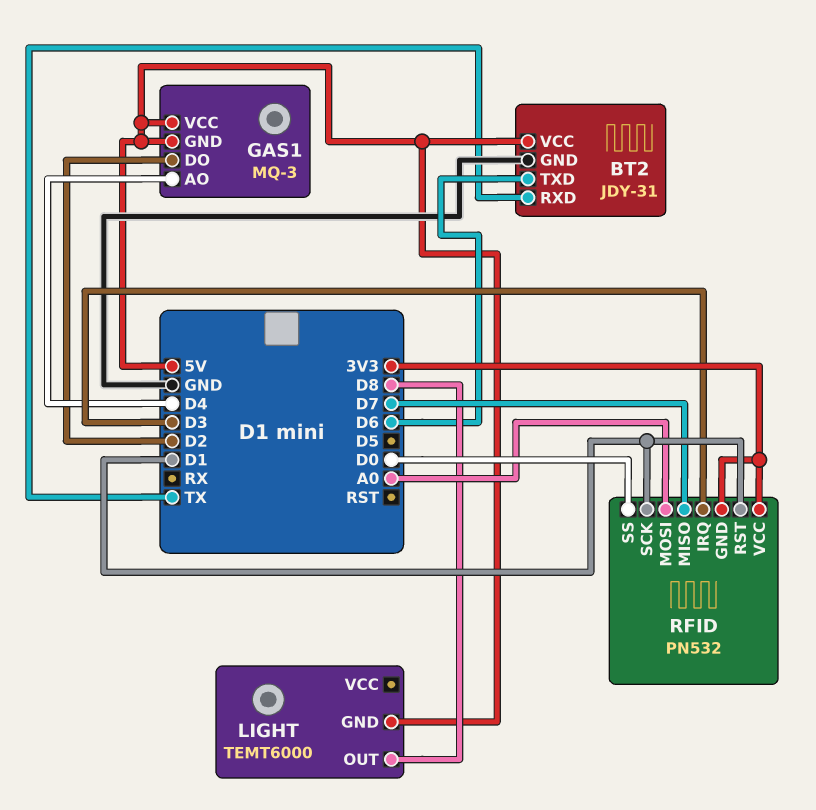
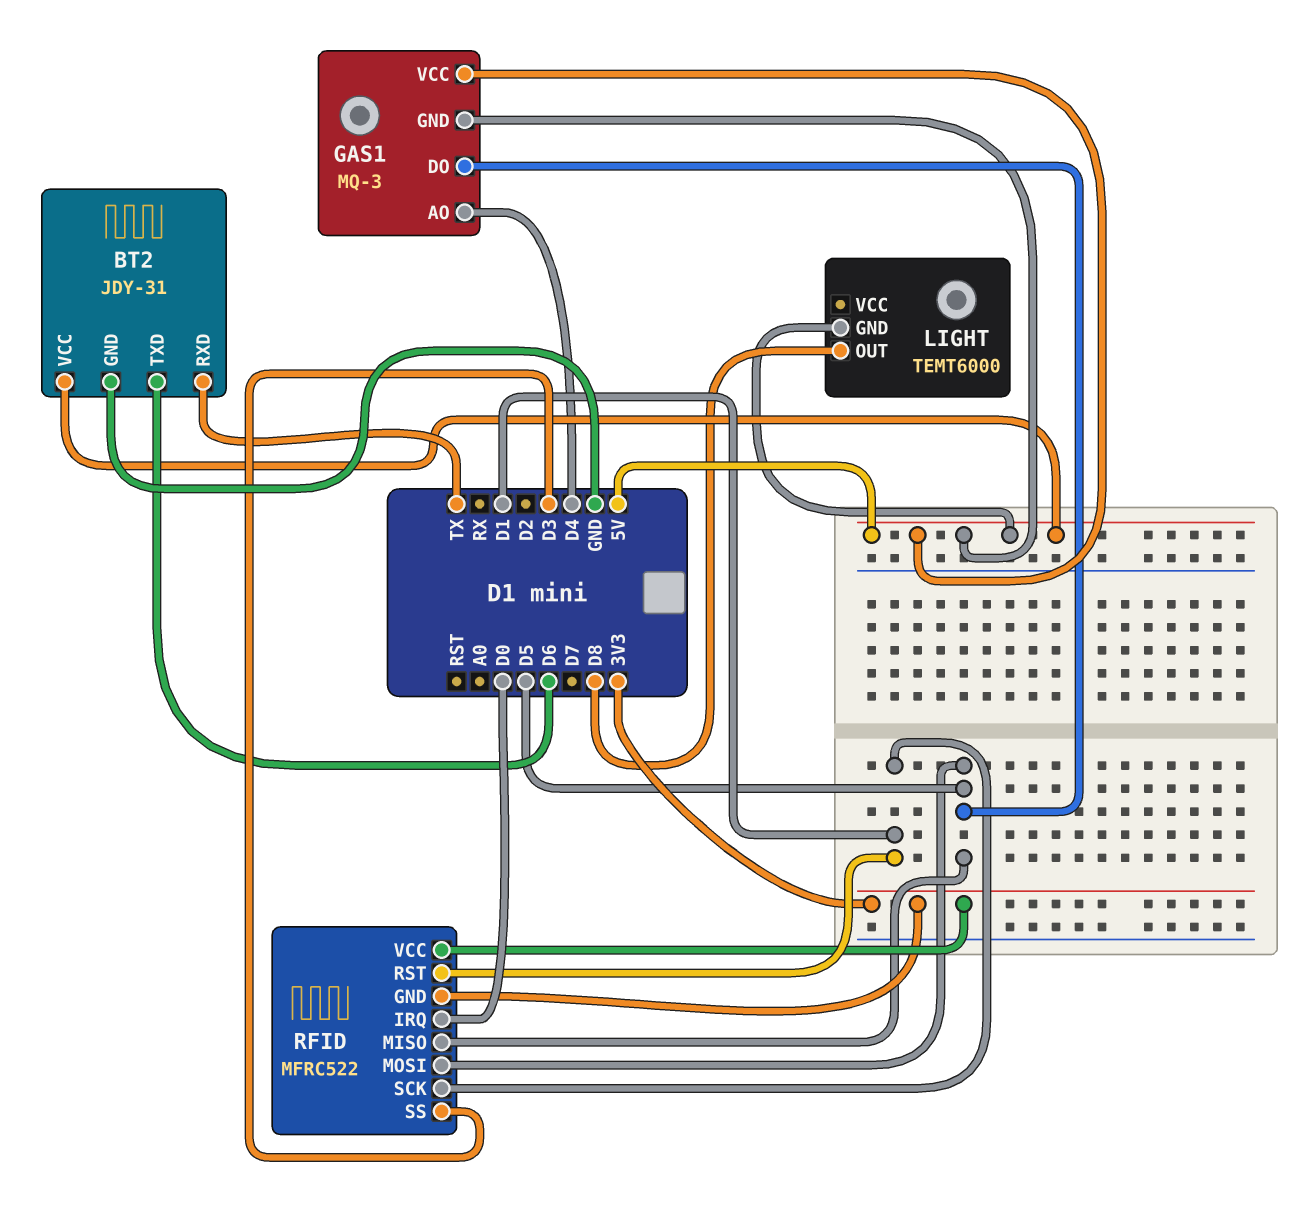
GAS1 pin DO: D2 -> D5
RFID: PN532 -> MFRC522
RFID pin IRQ: D3 -> D0
RFID pin MISO: D7 -> D5
RFID pin MOSI: A0 -> D5
RFID pin SS: D0 -> D3

